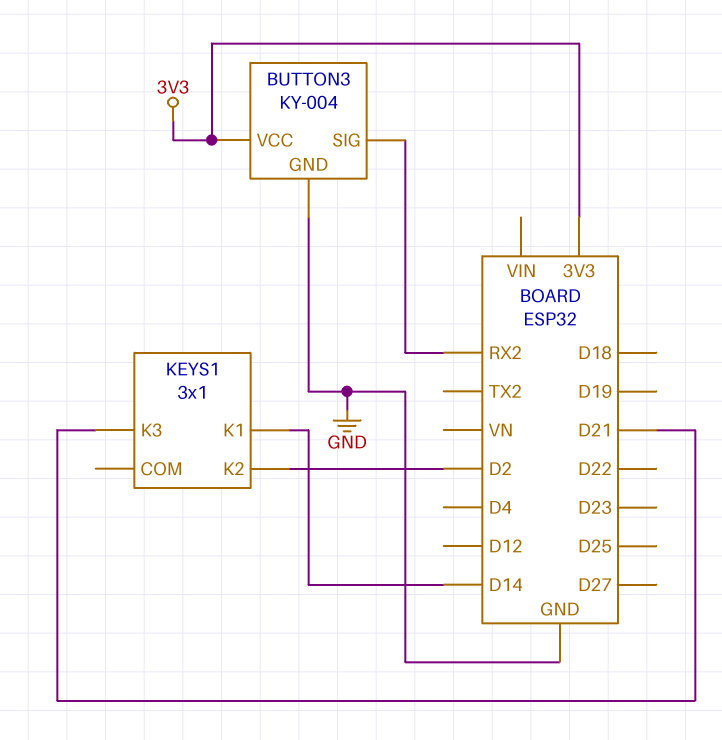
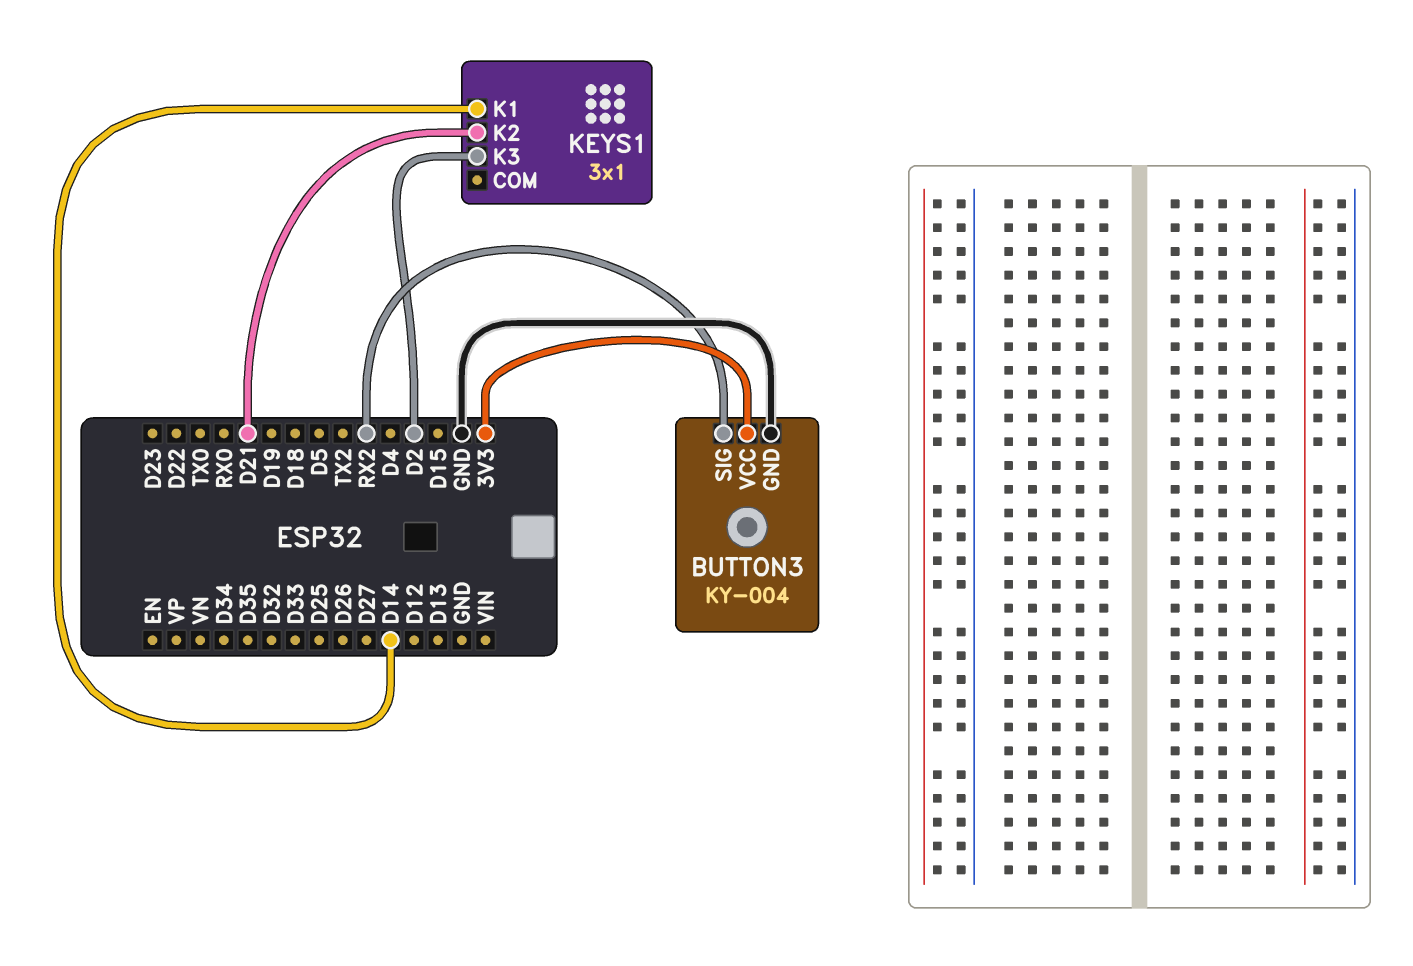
KEYS1 pin K2: D2 -> D21
KEYS1 pin K3: D21 -> D2

